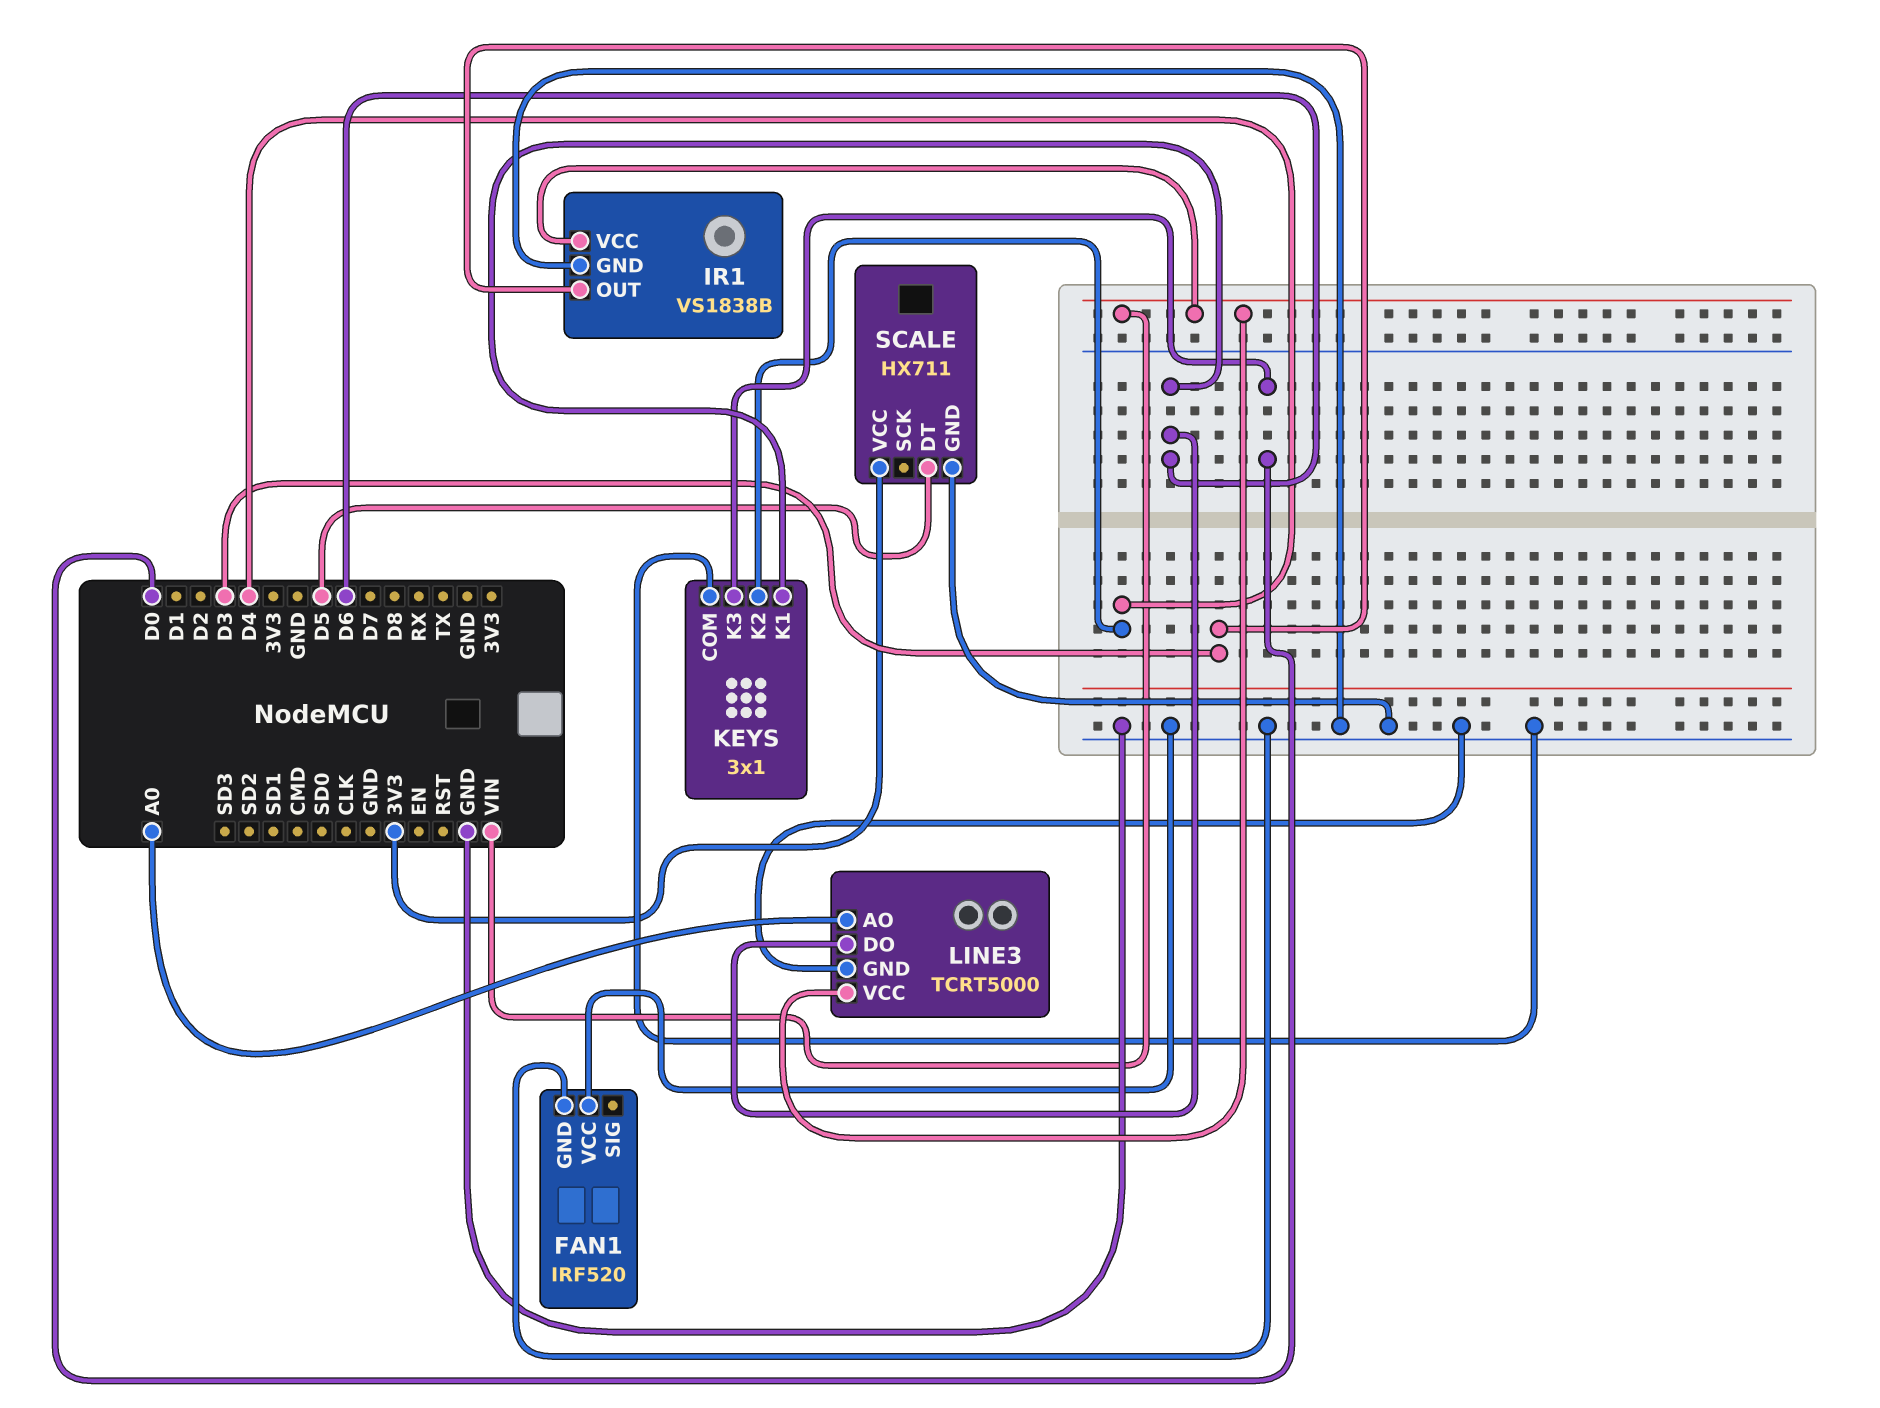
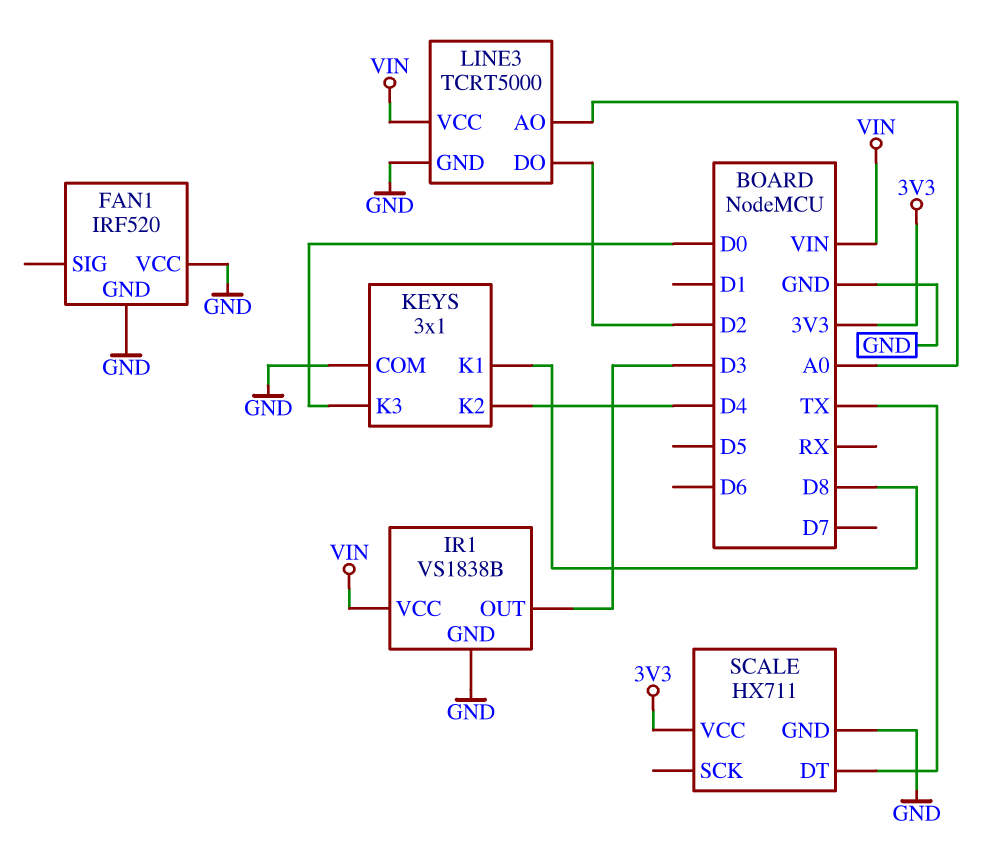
KEYS pin K1: D6 -> D8
LINE3 pin DO: D6 -> D2
SCALE pin DT: D5 -> TX

